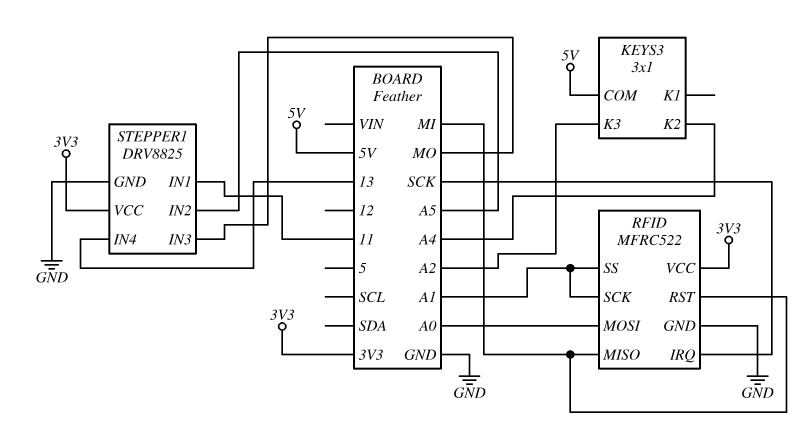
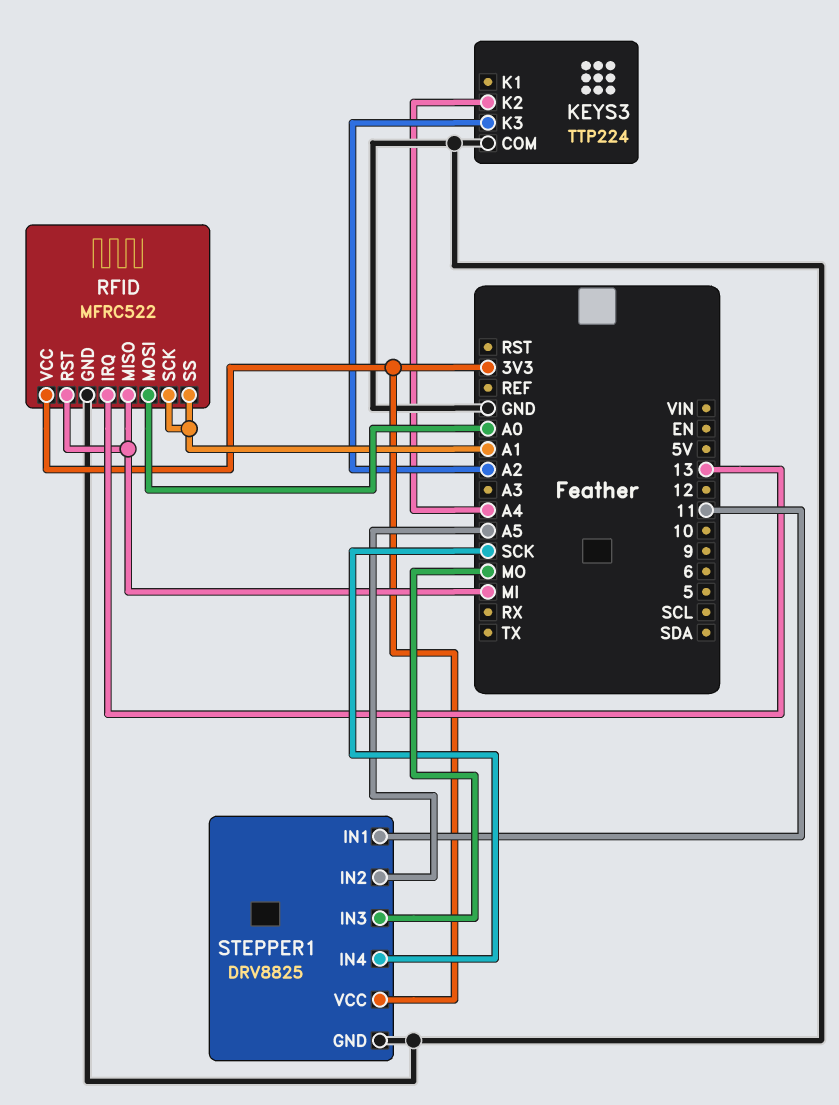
KEYS3: 3x1 -> TTP224
KEYS3 pin COM: 5V -> GND
RFID pin IRQ: SCK -> 13
STEPPER1 pin IN4: 13 -> SCK

